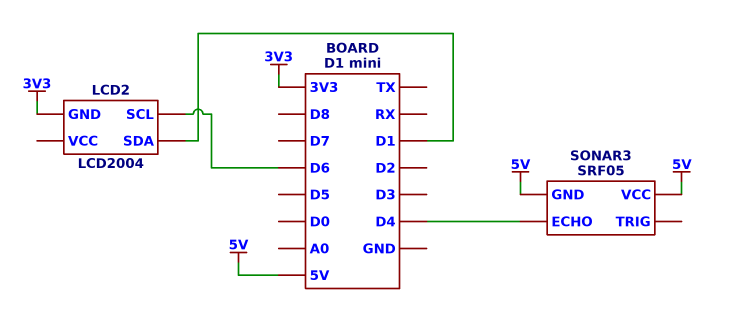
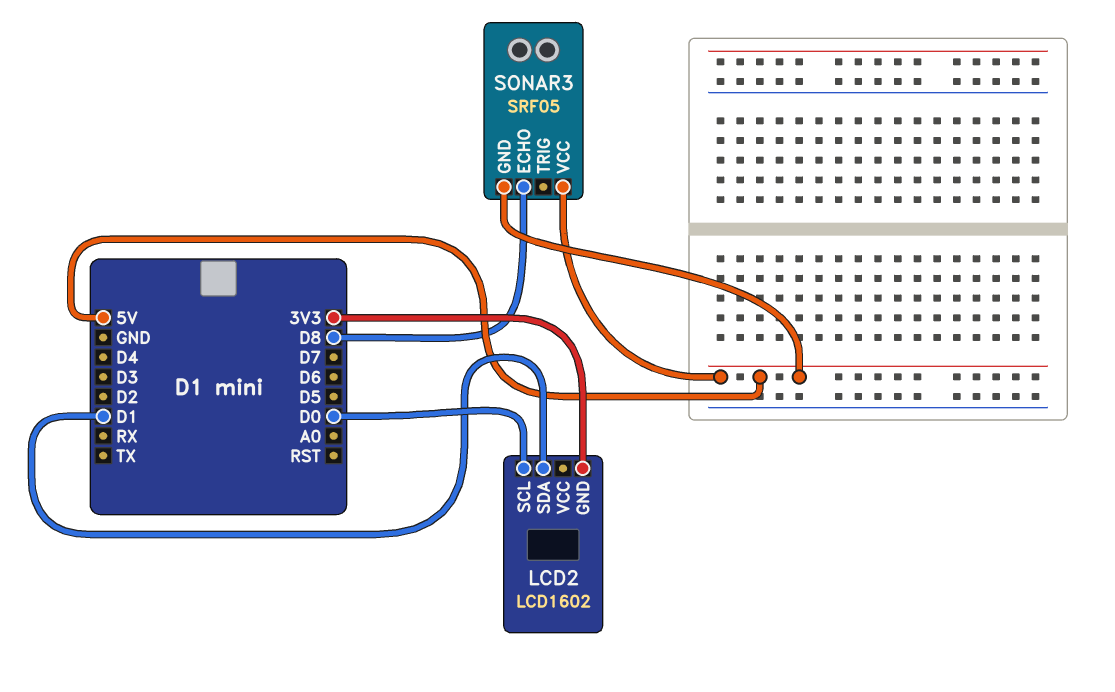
LCD2: LCD2004 -> LCD1602
LCD2 pin SCL: D6 -> D0
SONAR3 pin ECHO: D4 -> D8

